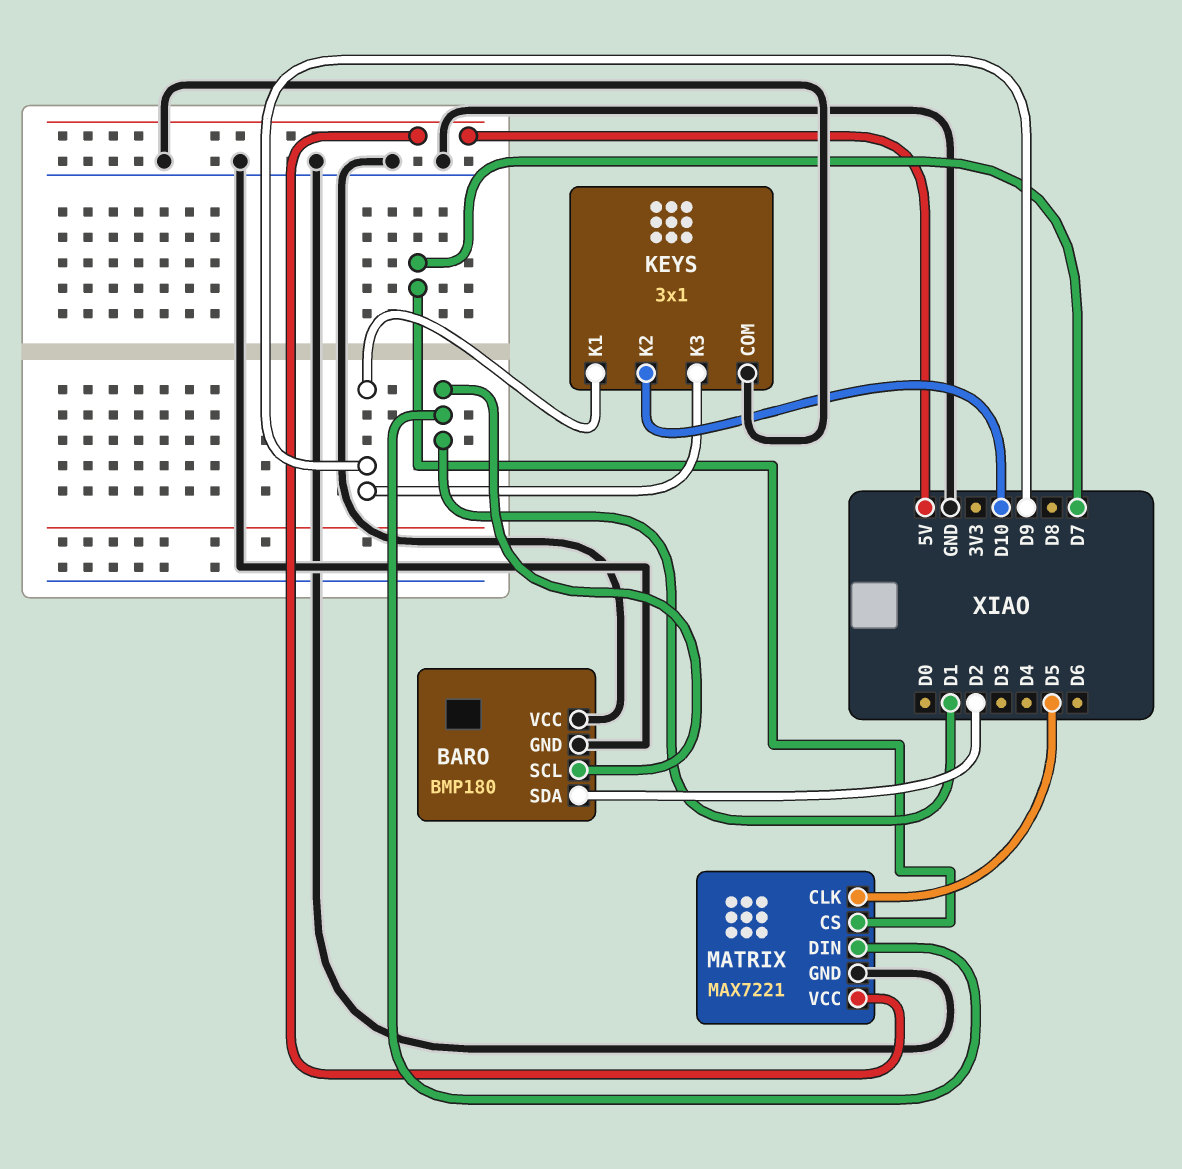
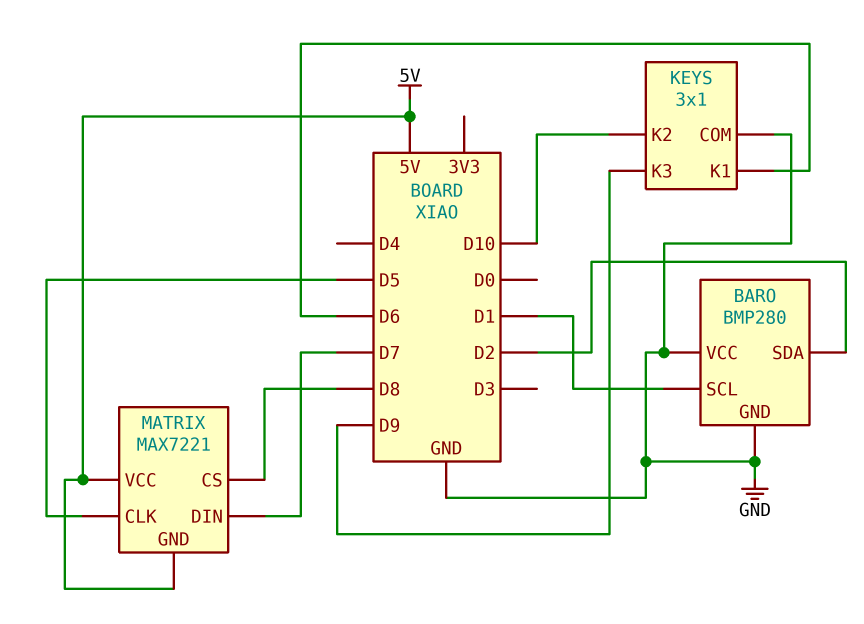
BARO: BMP180 -> BMP280
KEYS pin K1: D9 -> D6
MATRIX pin CS: D7 -> D8
MATRIX pin DIN: D1 -> D7
MATRIX pin GND: GND -> 5V

